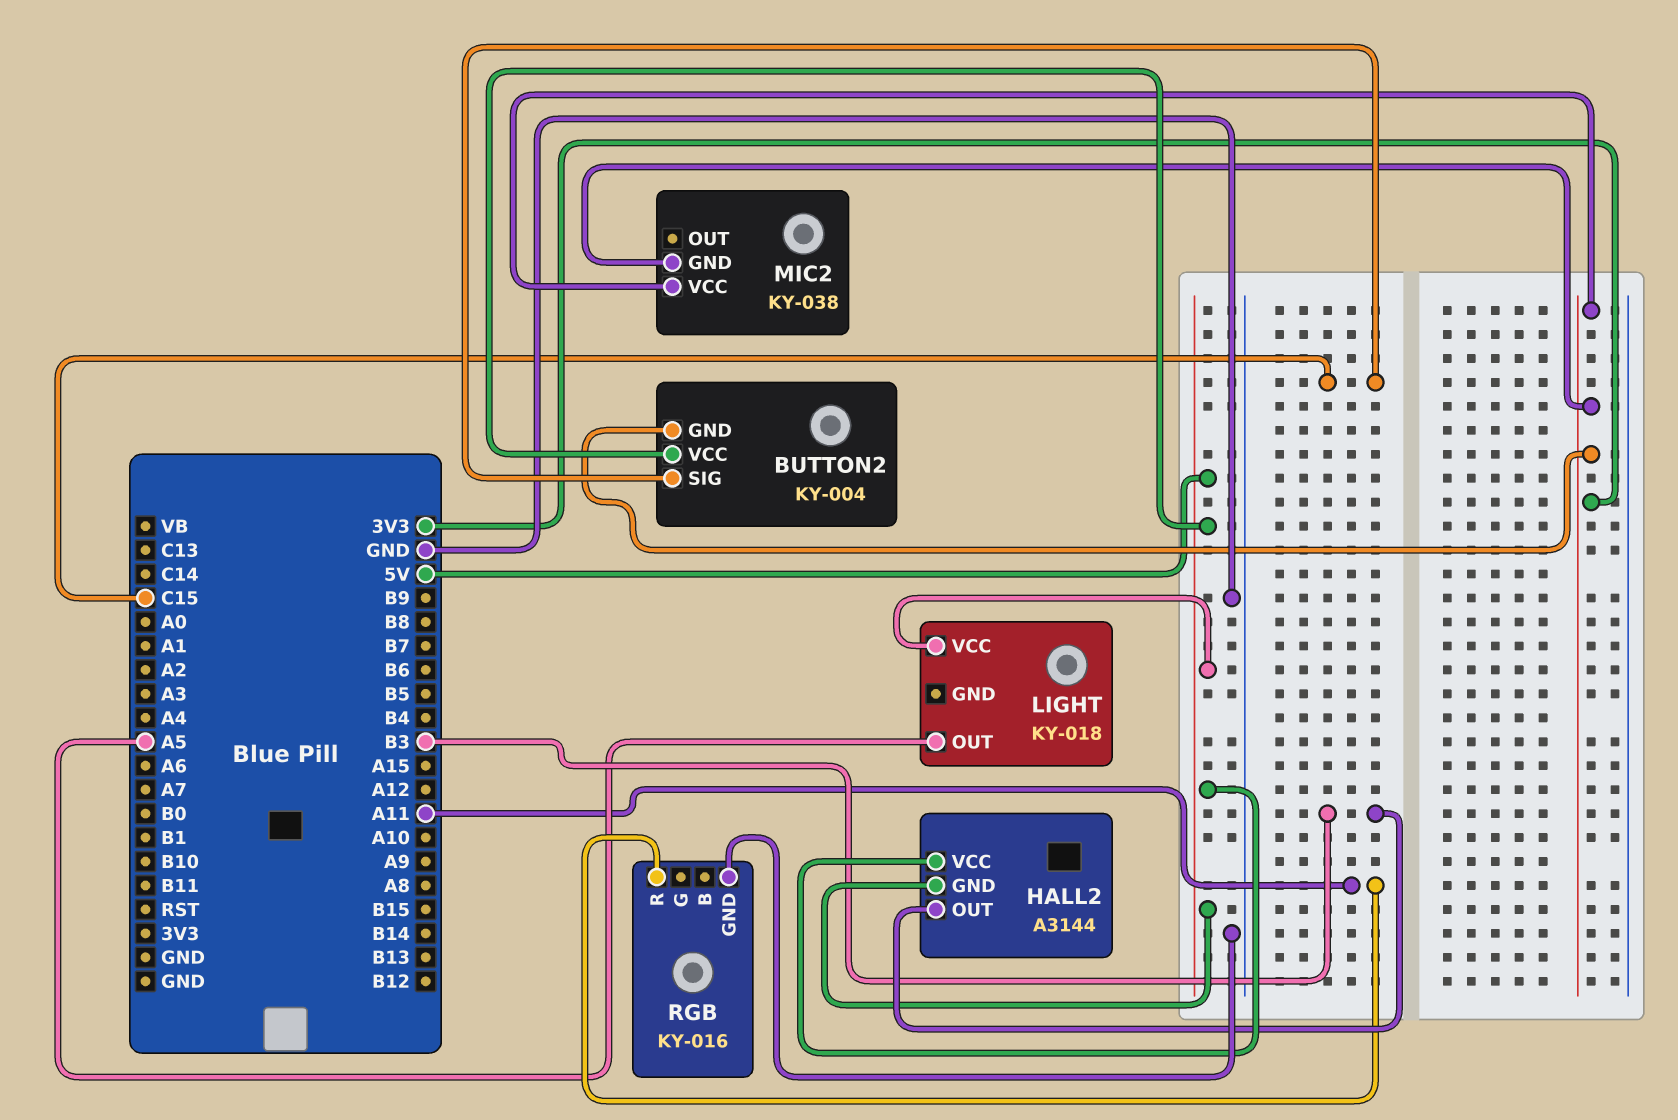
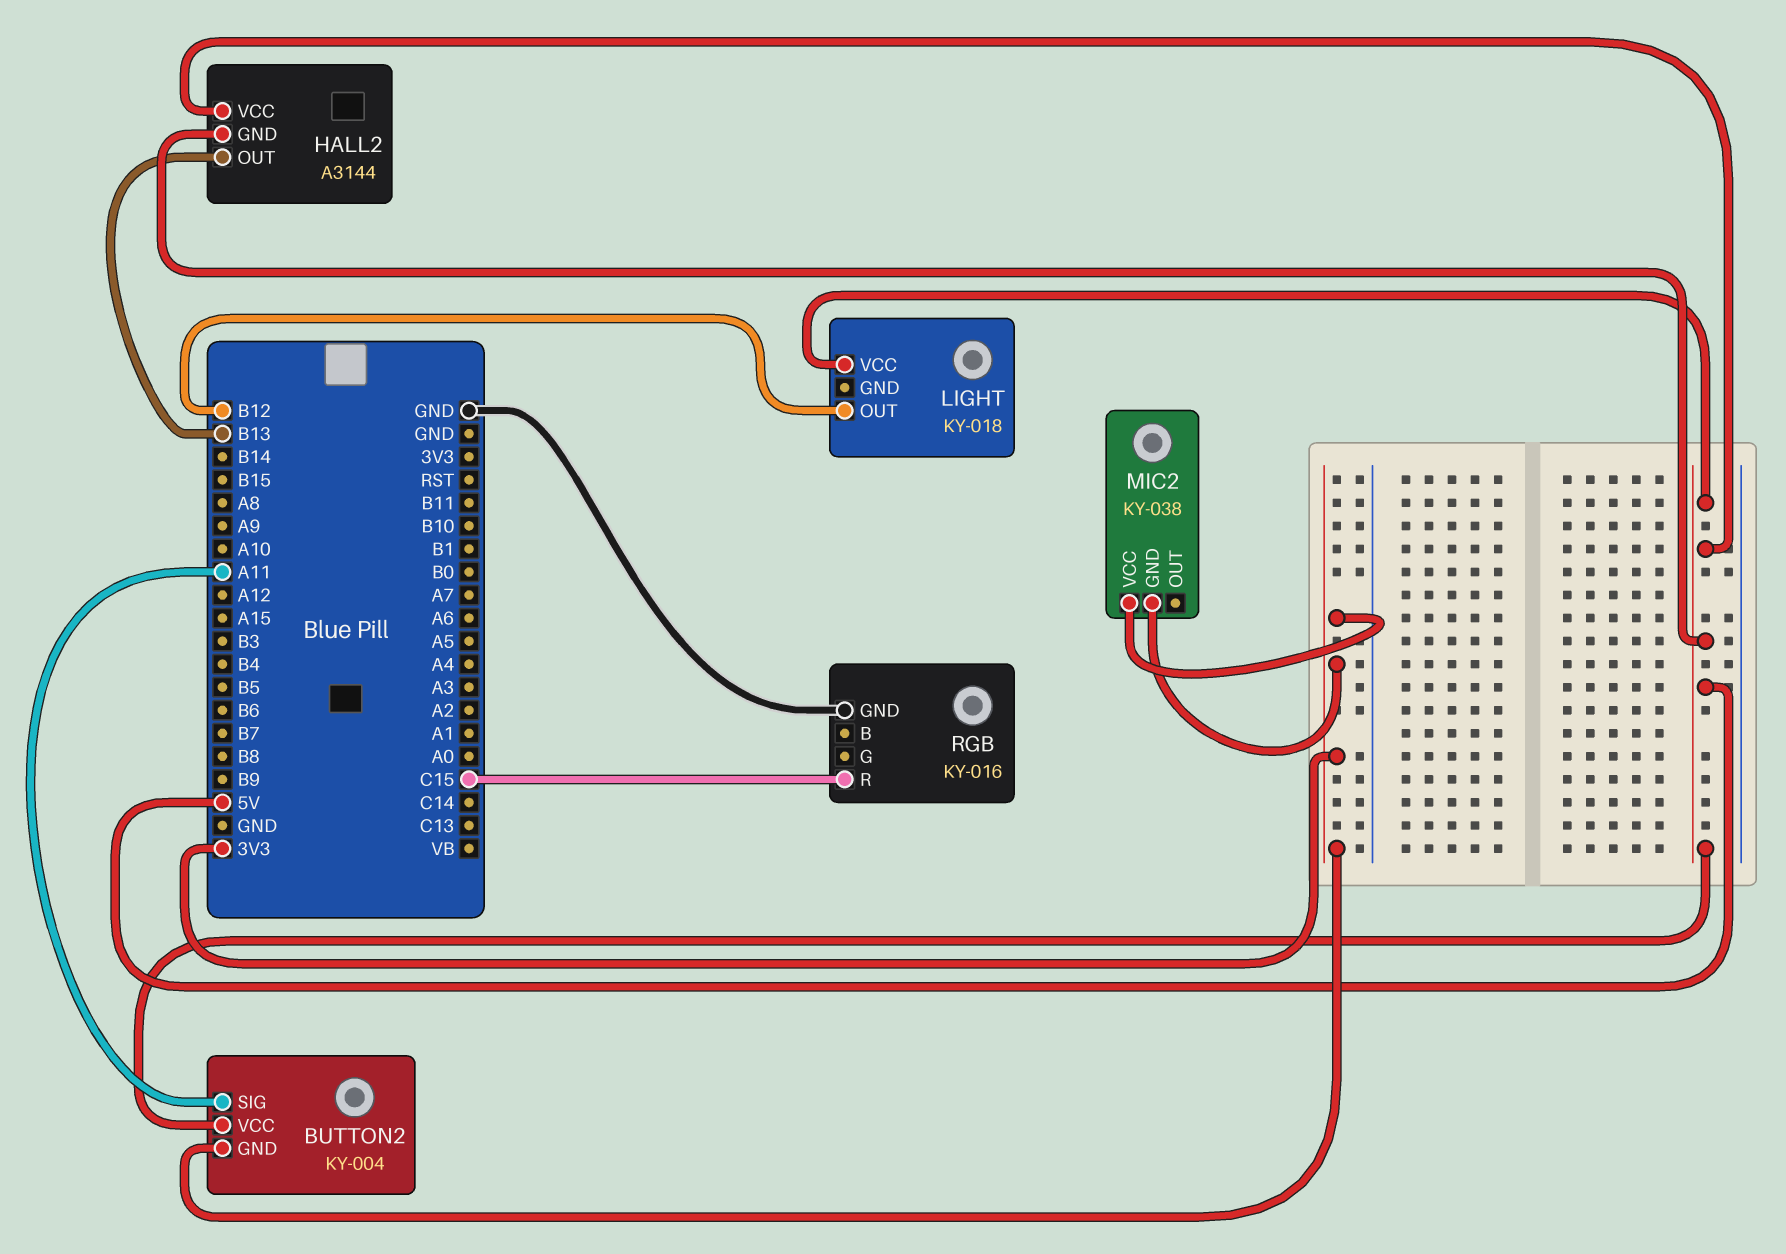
BUTTON2 pin SIG: C15 -> A11
HALL2 pin OUT: B3 -> B13
LIGHT pin OUT: A5 -> B12
RGB pin R: A11 -> C15

